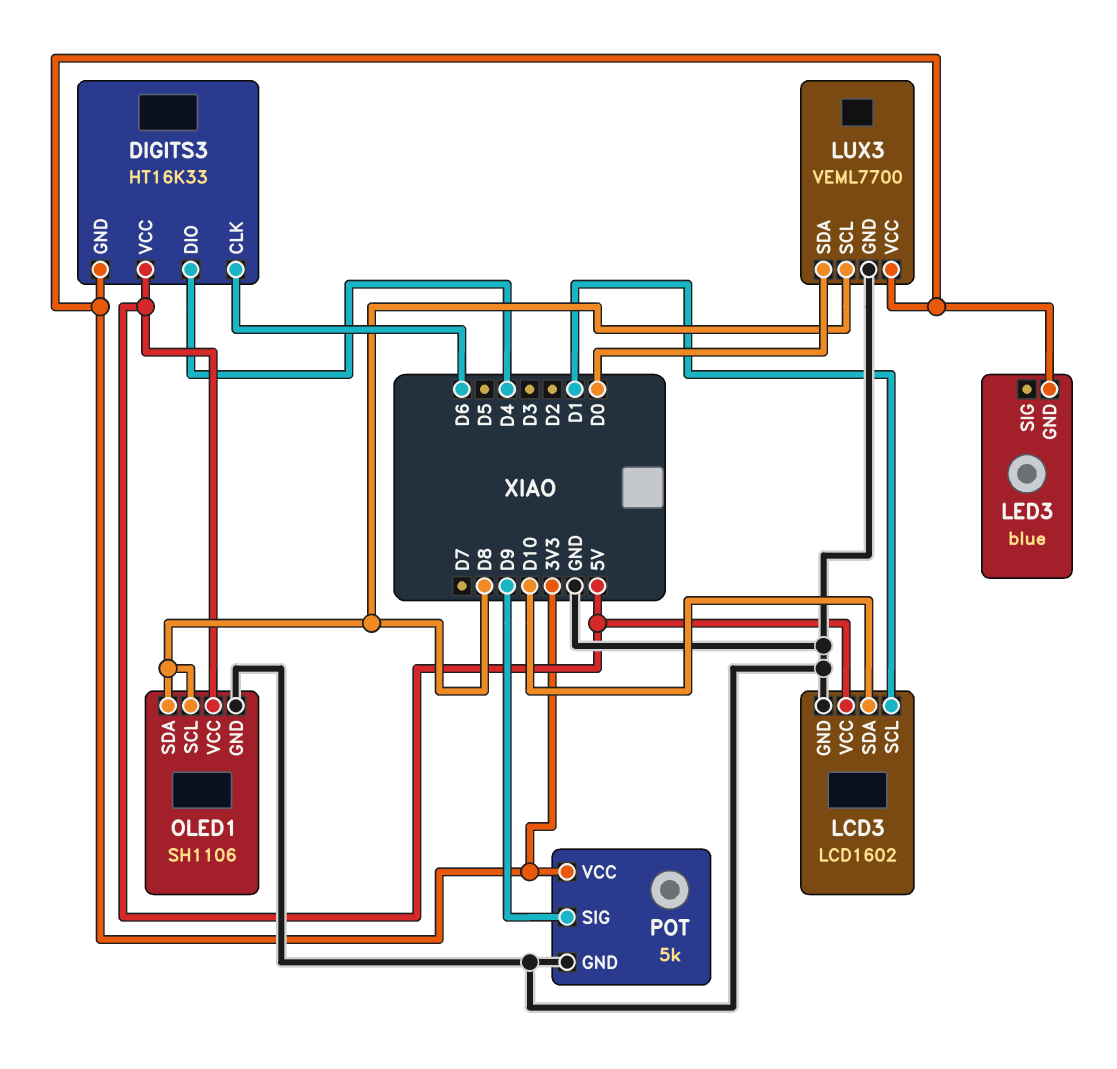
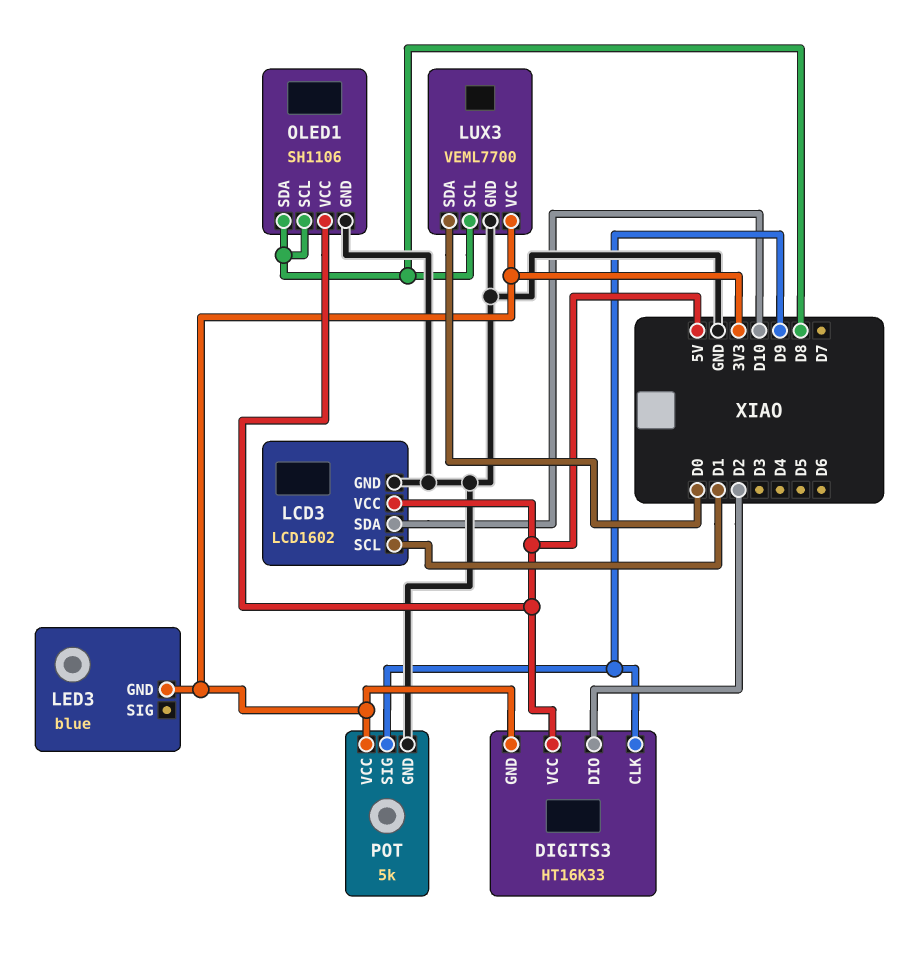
DIGITS3 pin CLK: D6 -> D9
DIGITS3 pin DIO: D4 -> D2

